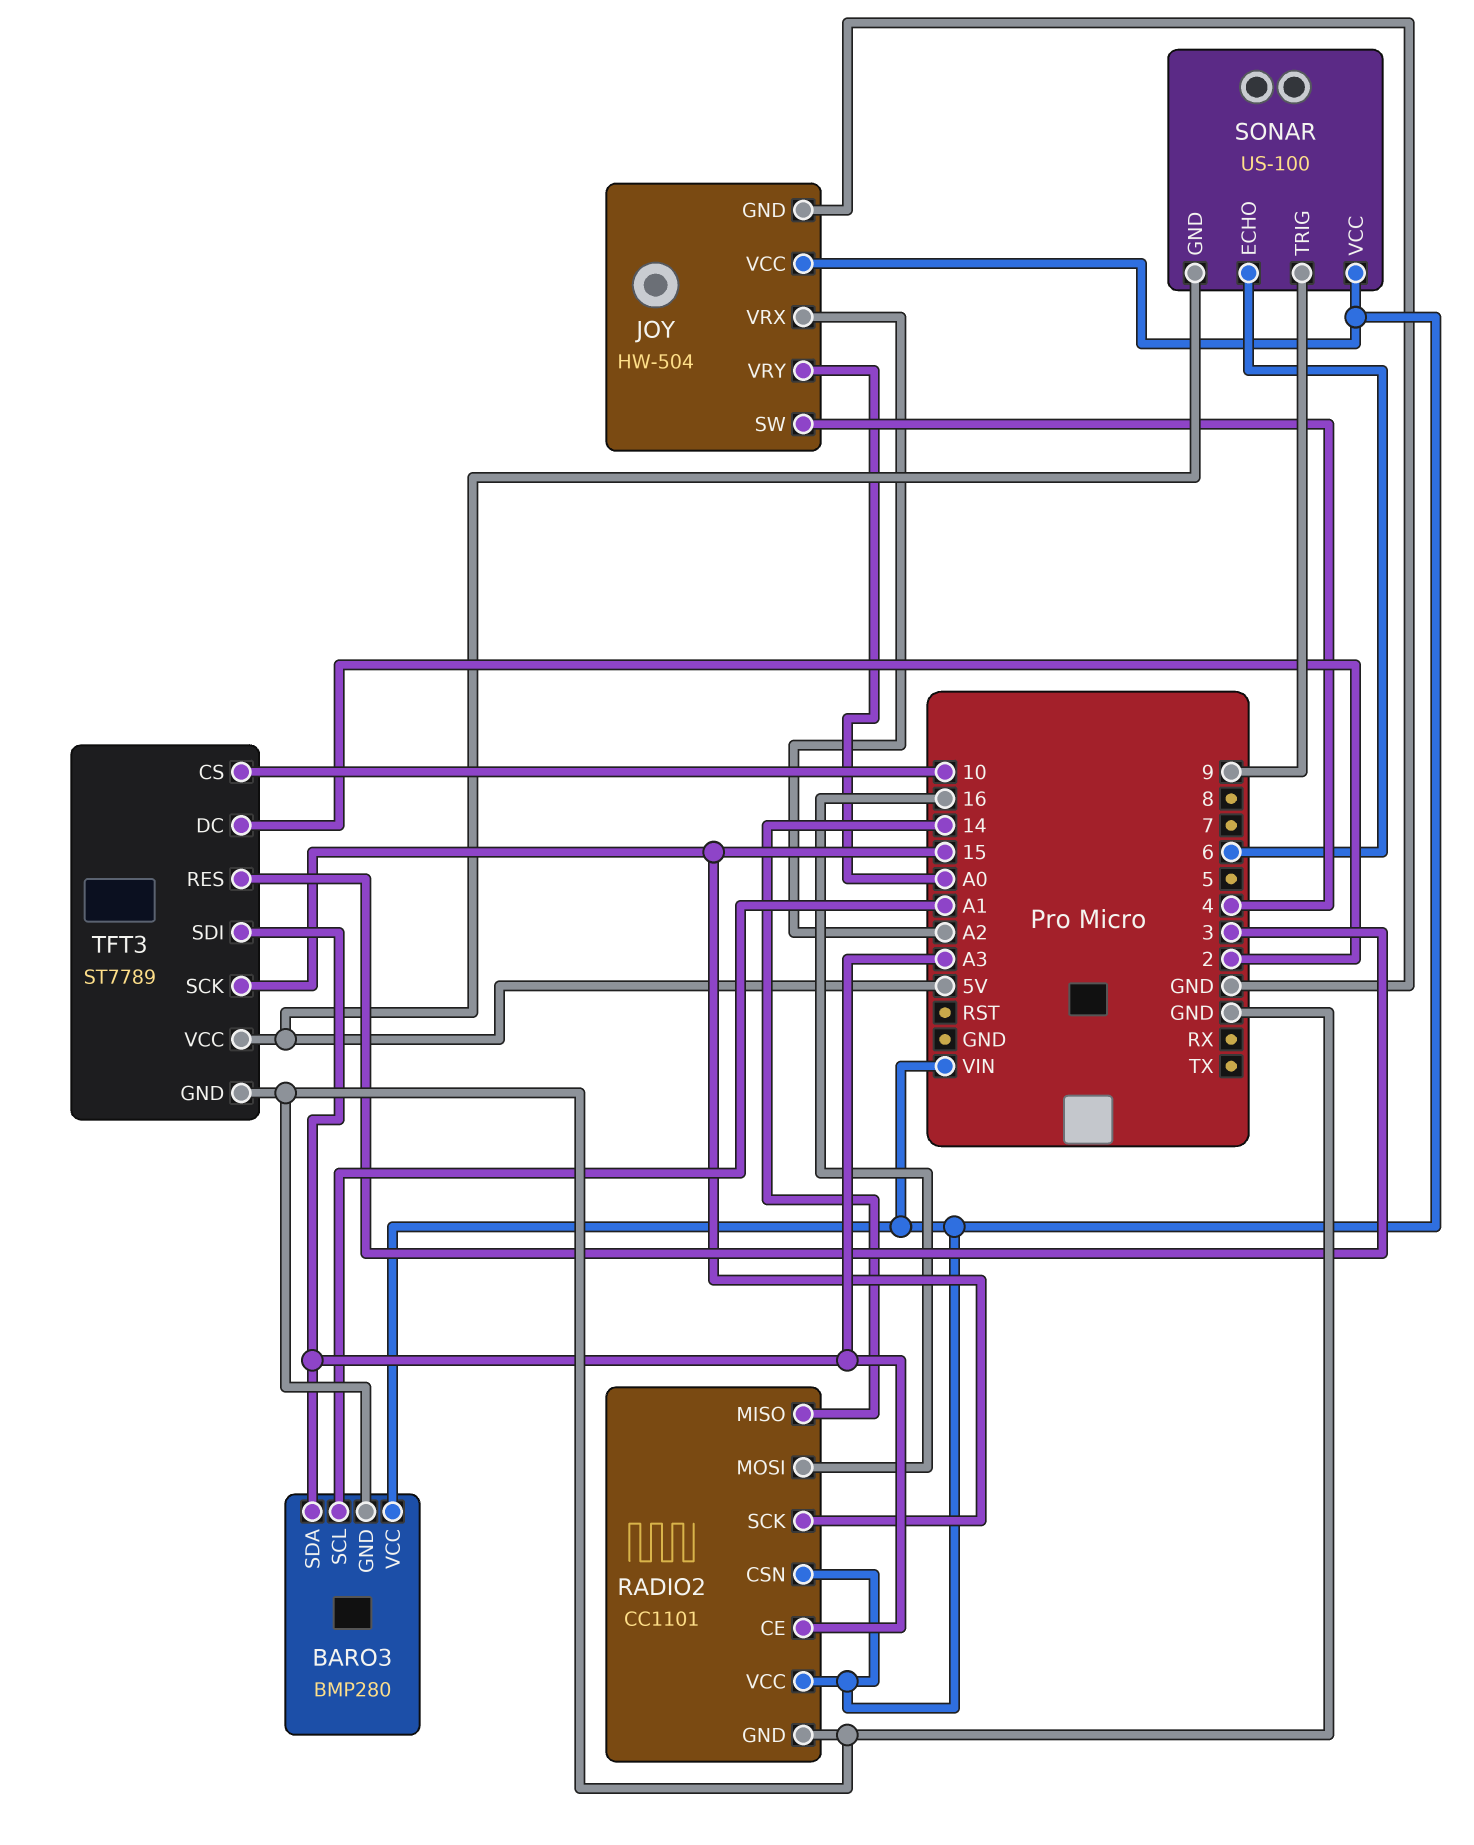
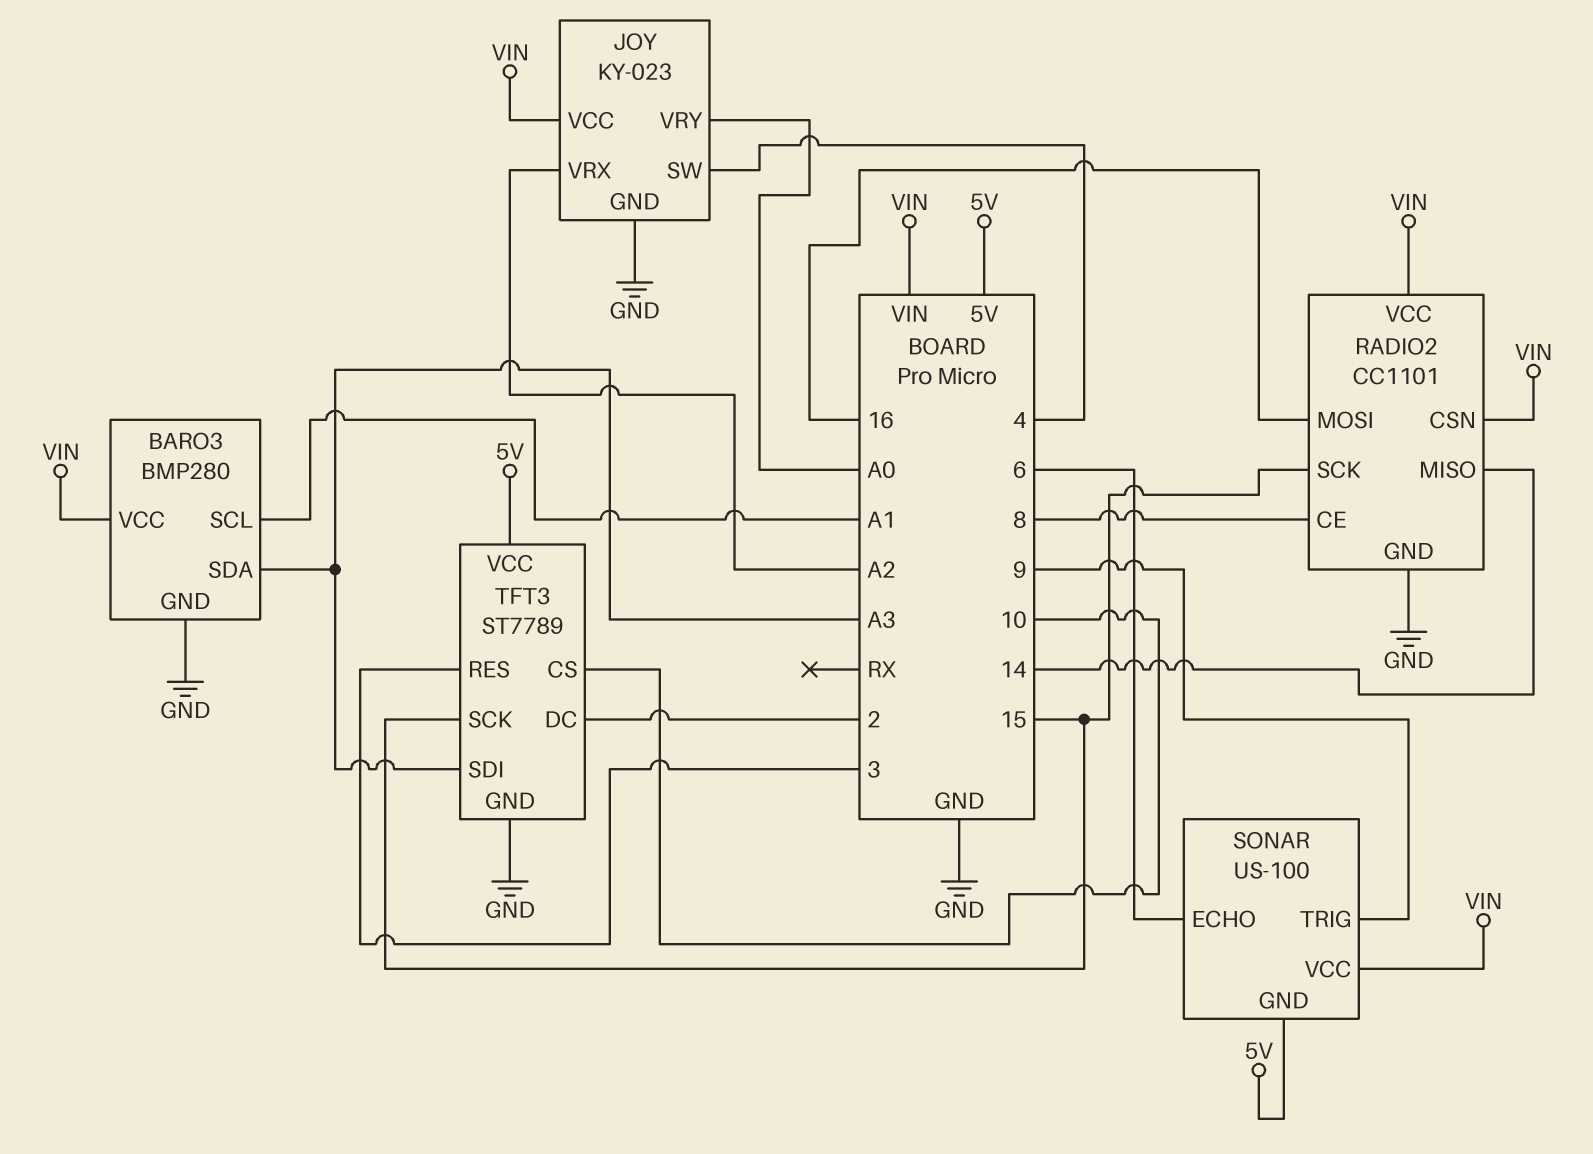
JOY: HW-504 -> KY-023
RADIO2 pin CE: A3 -> 8

